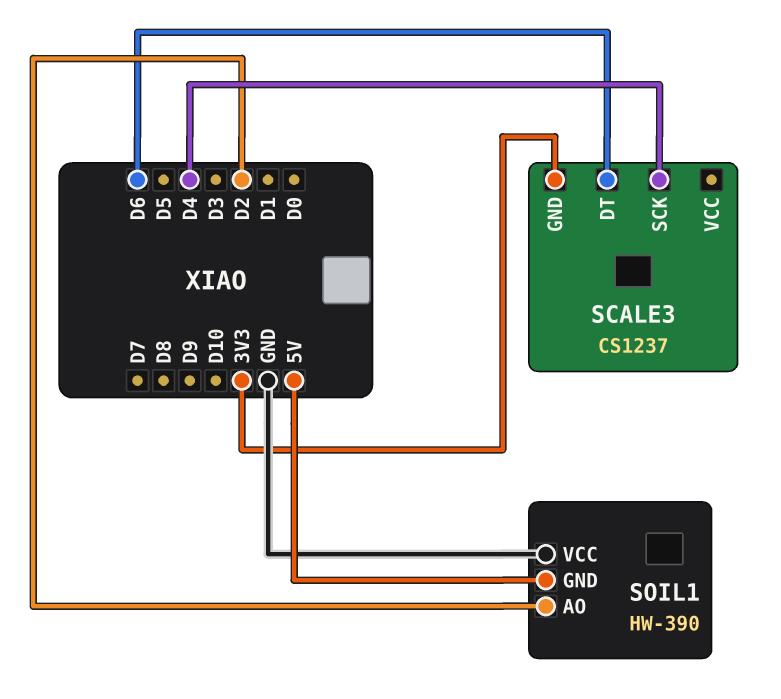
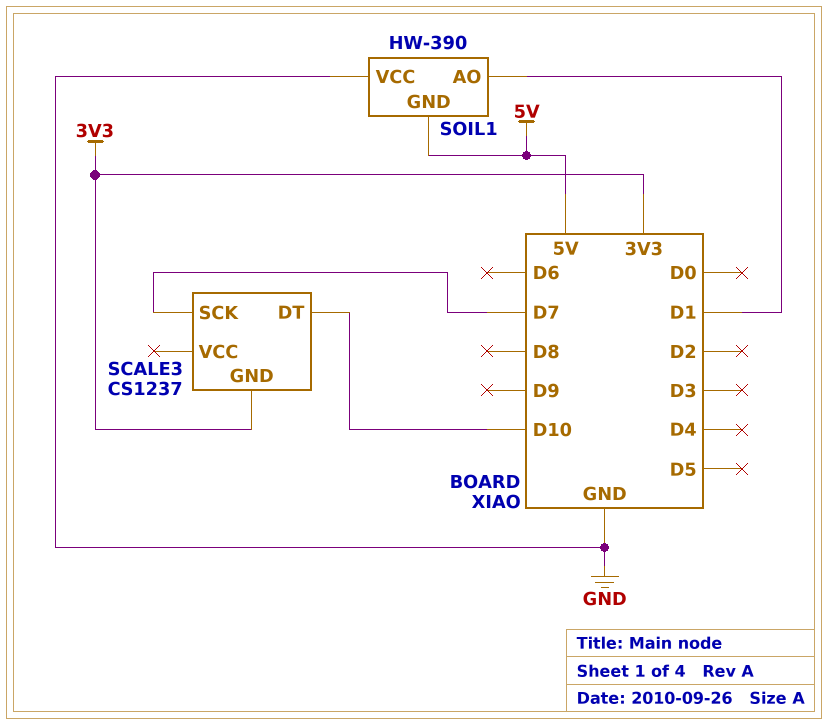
SCALE3 pin DT: D6 -> D10
SCALE3 pin SCK: D4 -> D7
SOIL1 pin AO: D2 -> D1

